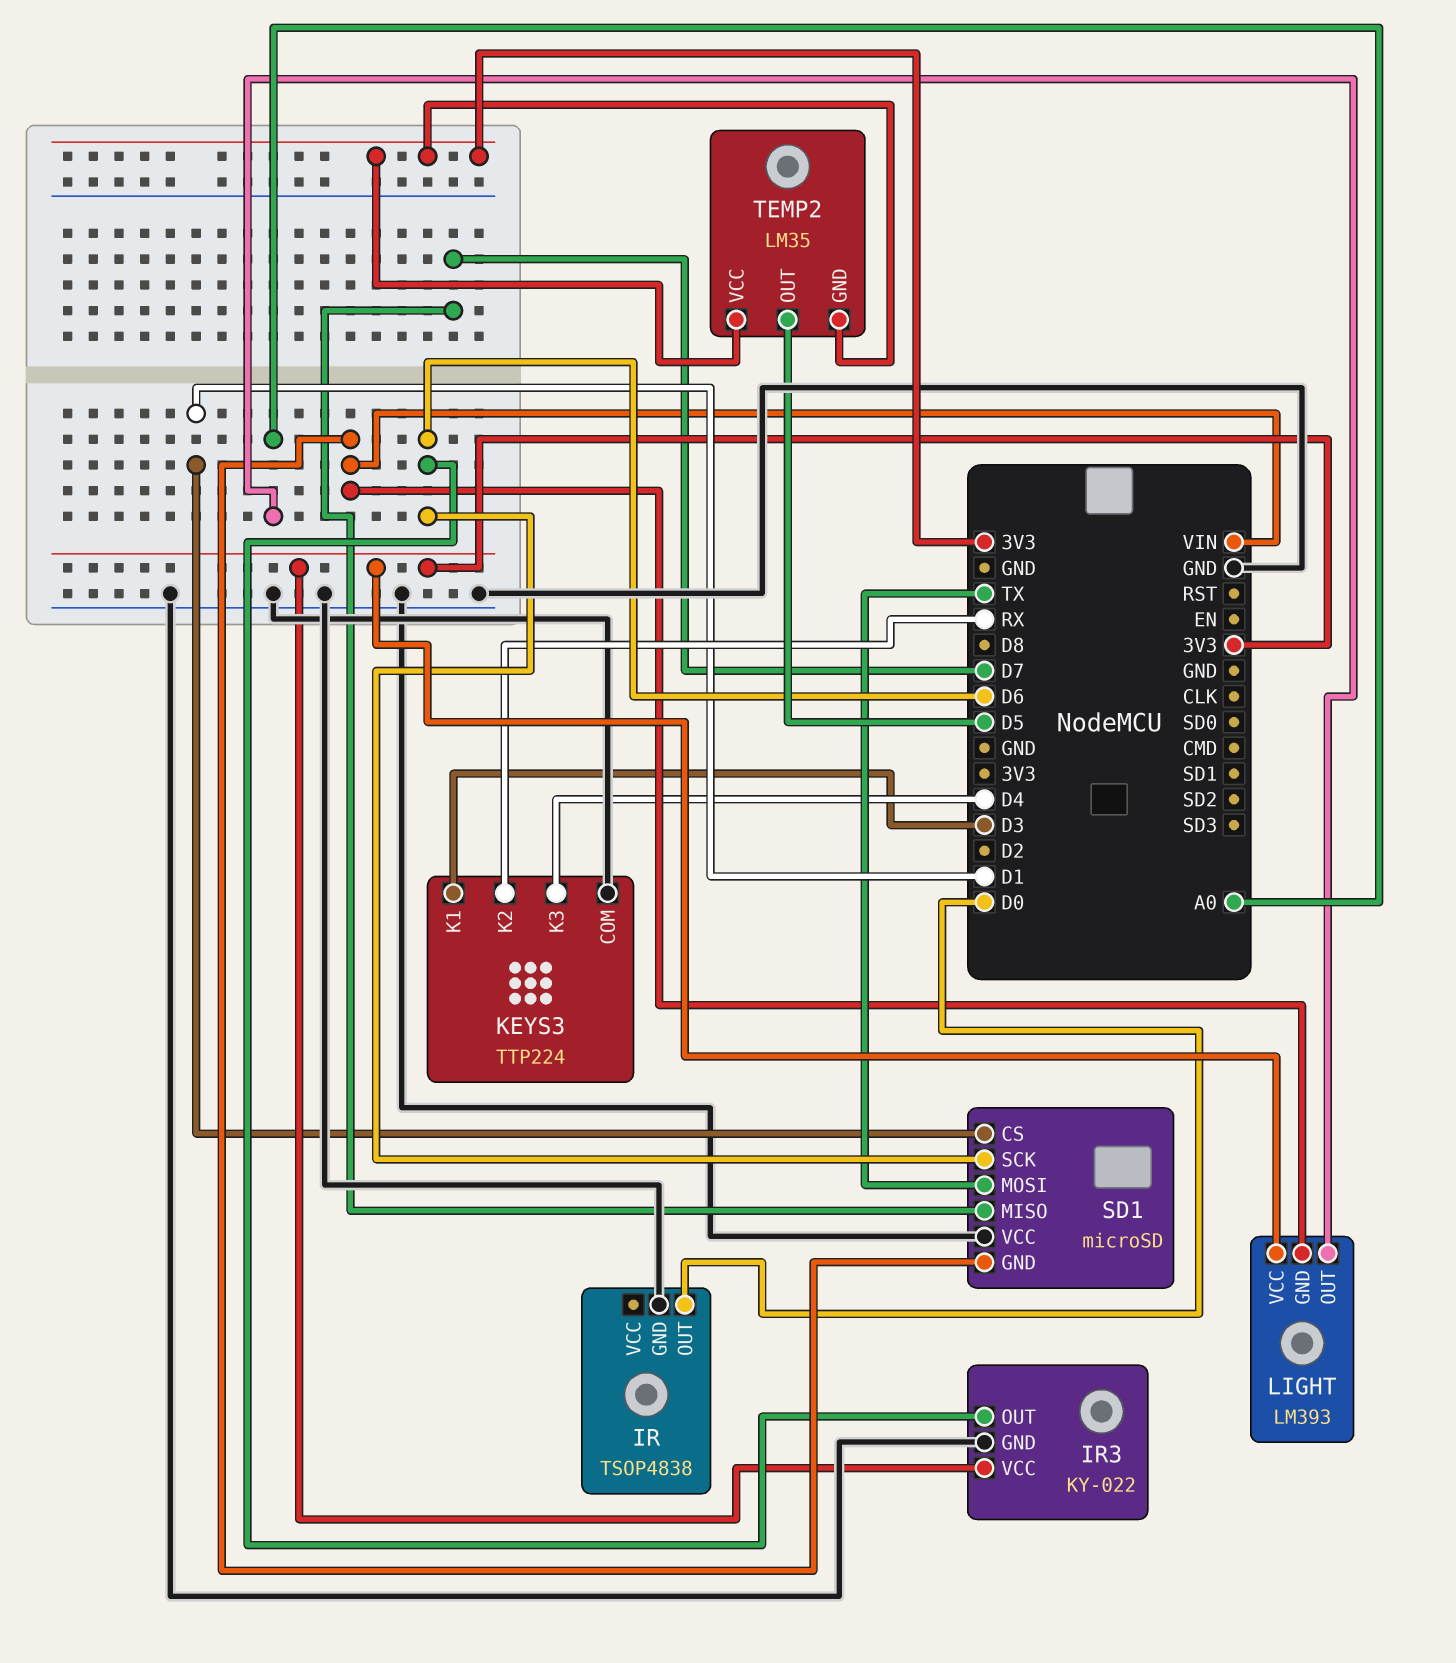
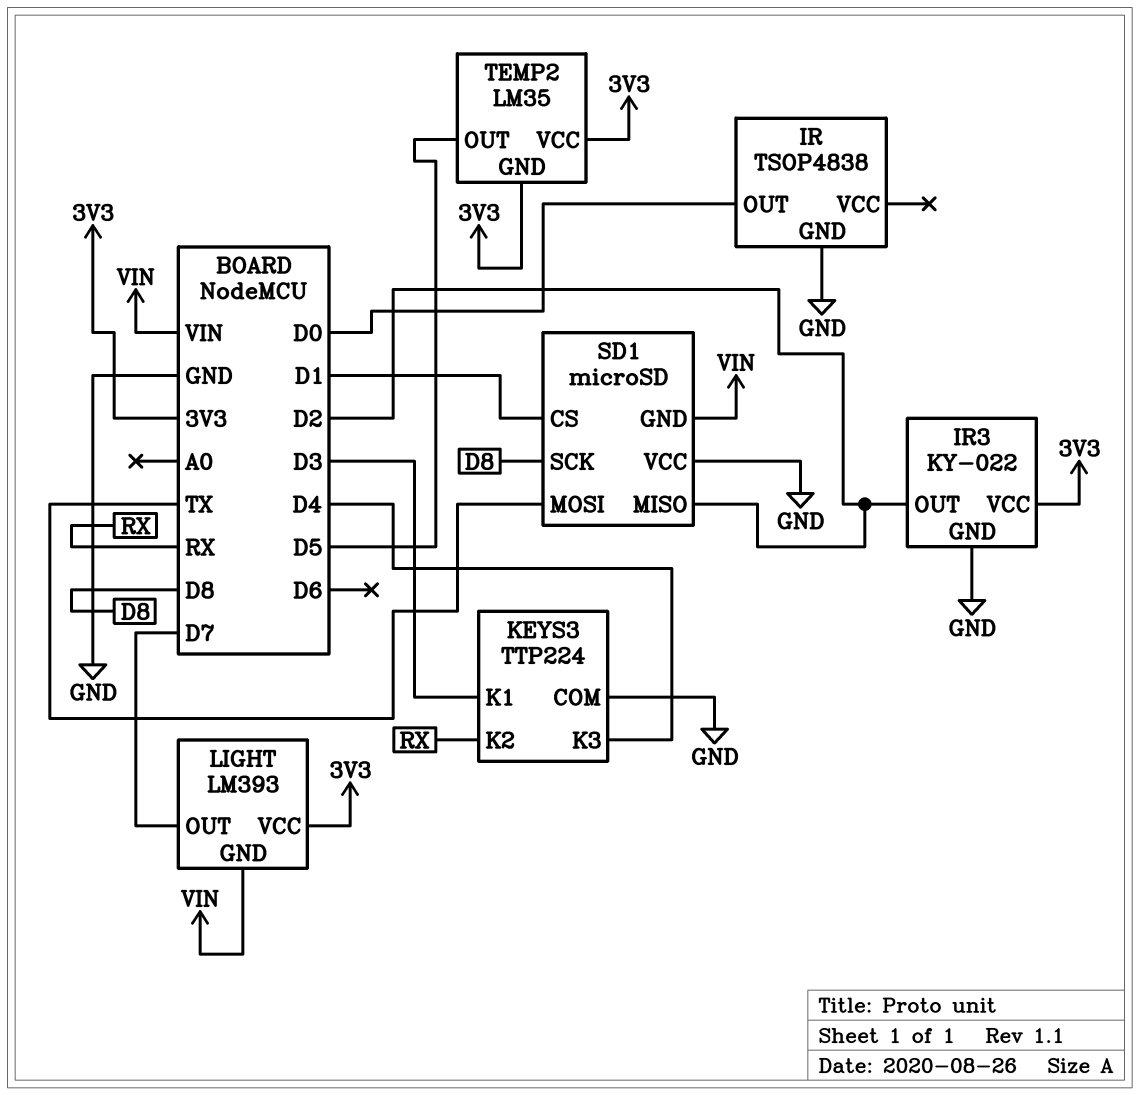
IR3 pin OUT: D6 -> D2
LIGHT pin OUT: A0 -> D7
SD1 pin MISO: D7 -> D2
SD1 pin SCK: D6 -> D8

